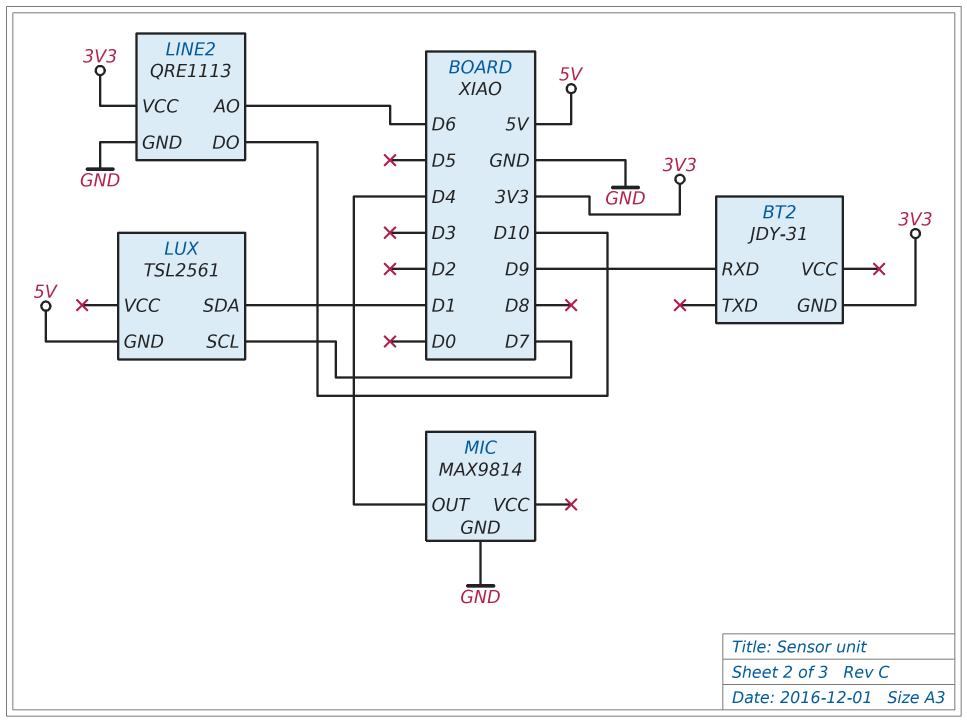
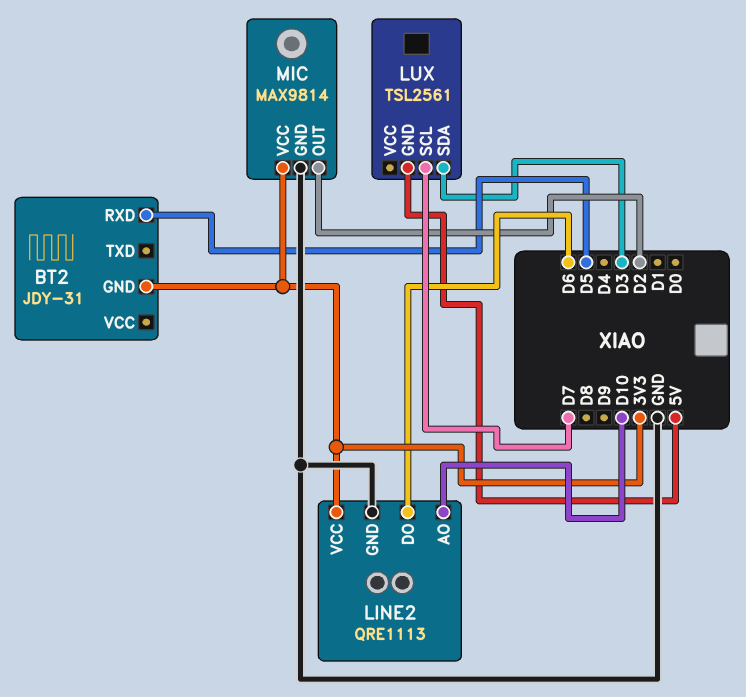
BT2 pin RXD: D9 -> D5
LINE2 pin AO: D6 -> D10
LINE2 pin DO: D10 -> D6
LUX pin SDA: D1 -> D3
MIC pin OUT: D4 -> D2
MIC pin VCC: none -> 3V3

